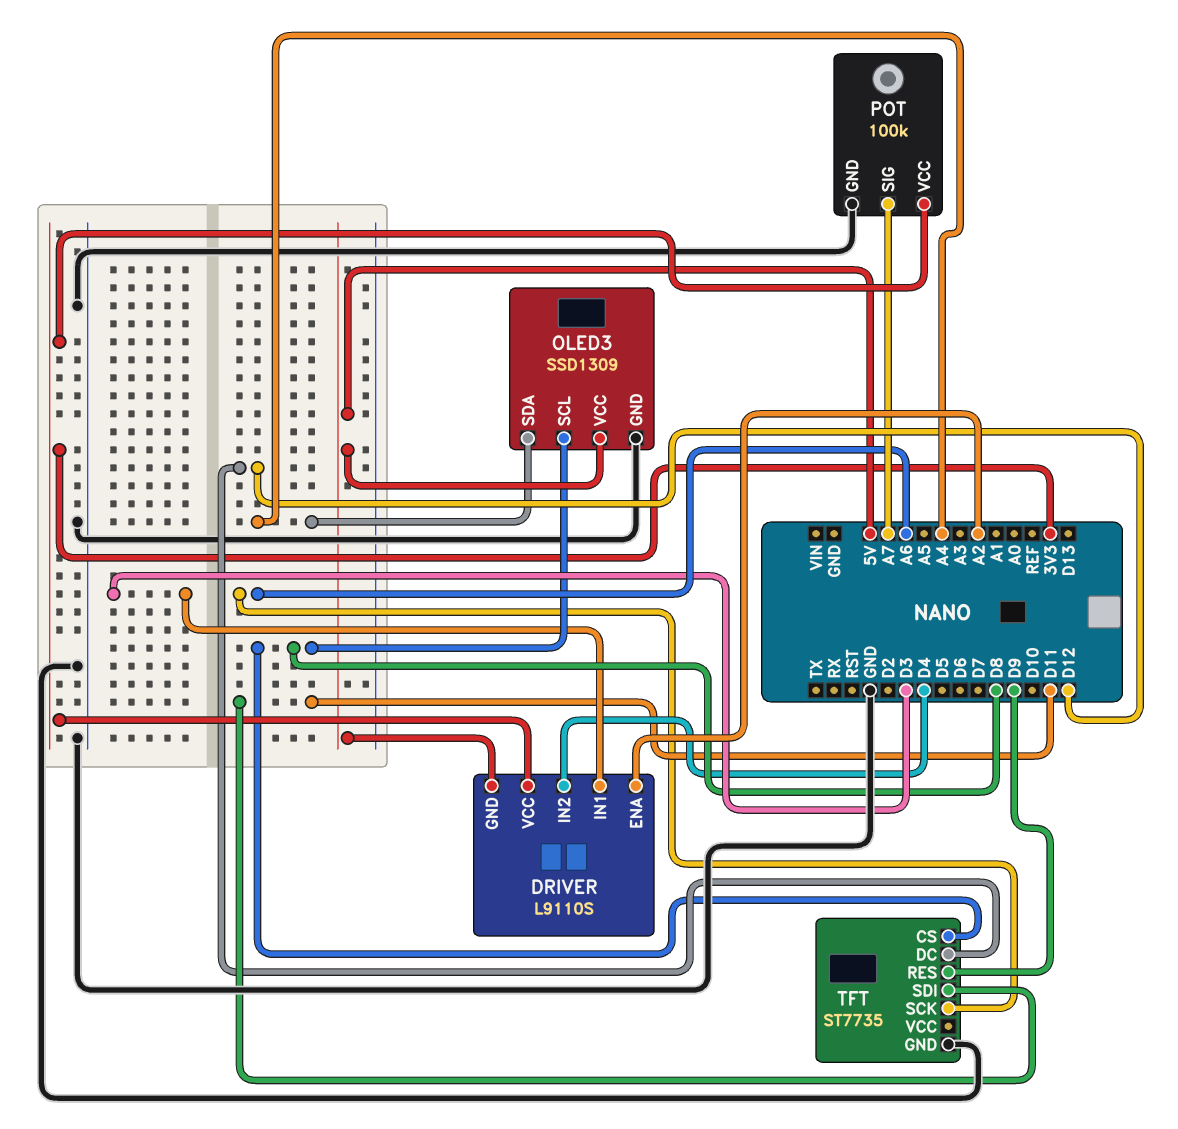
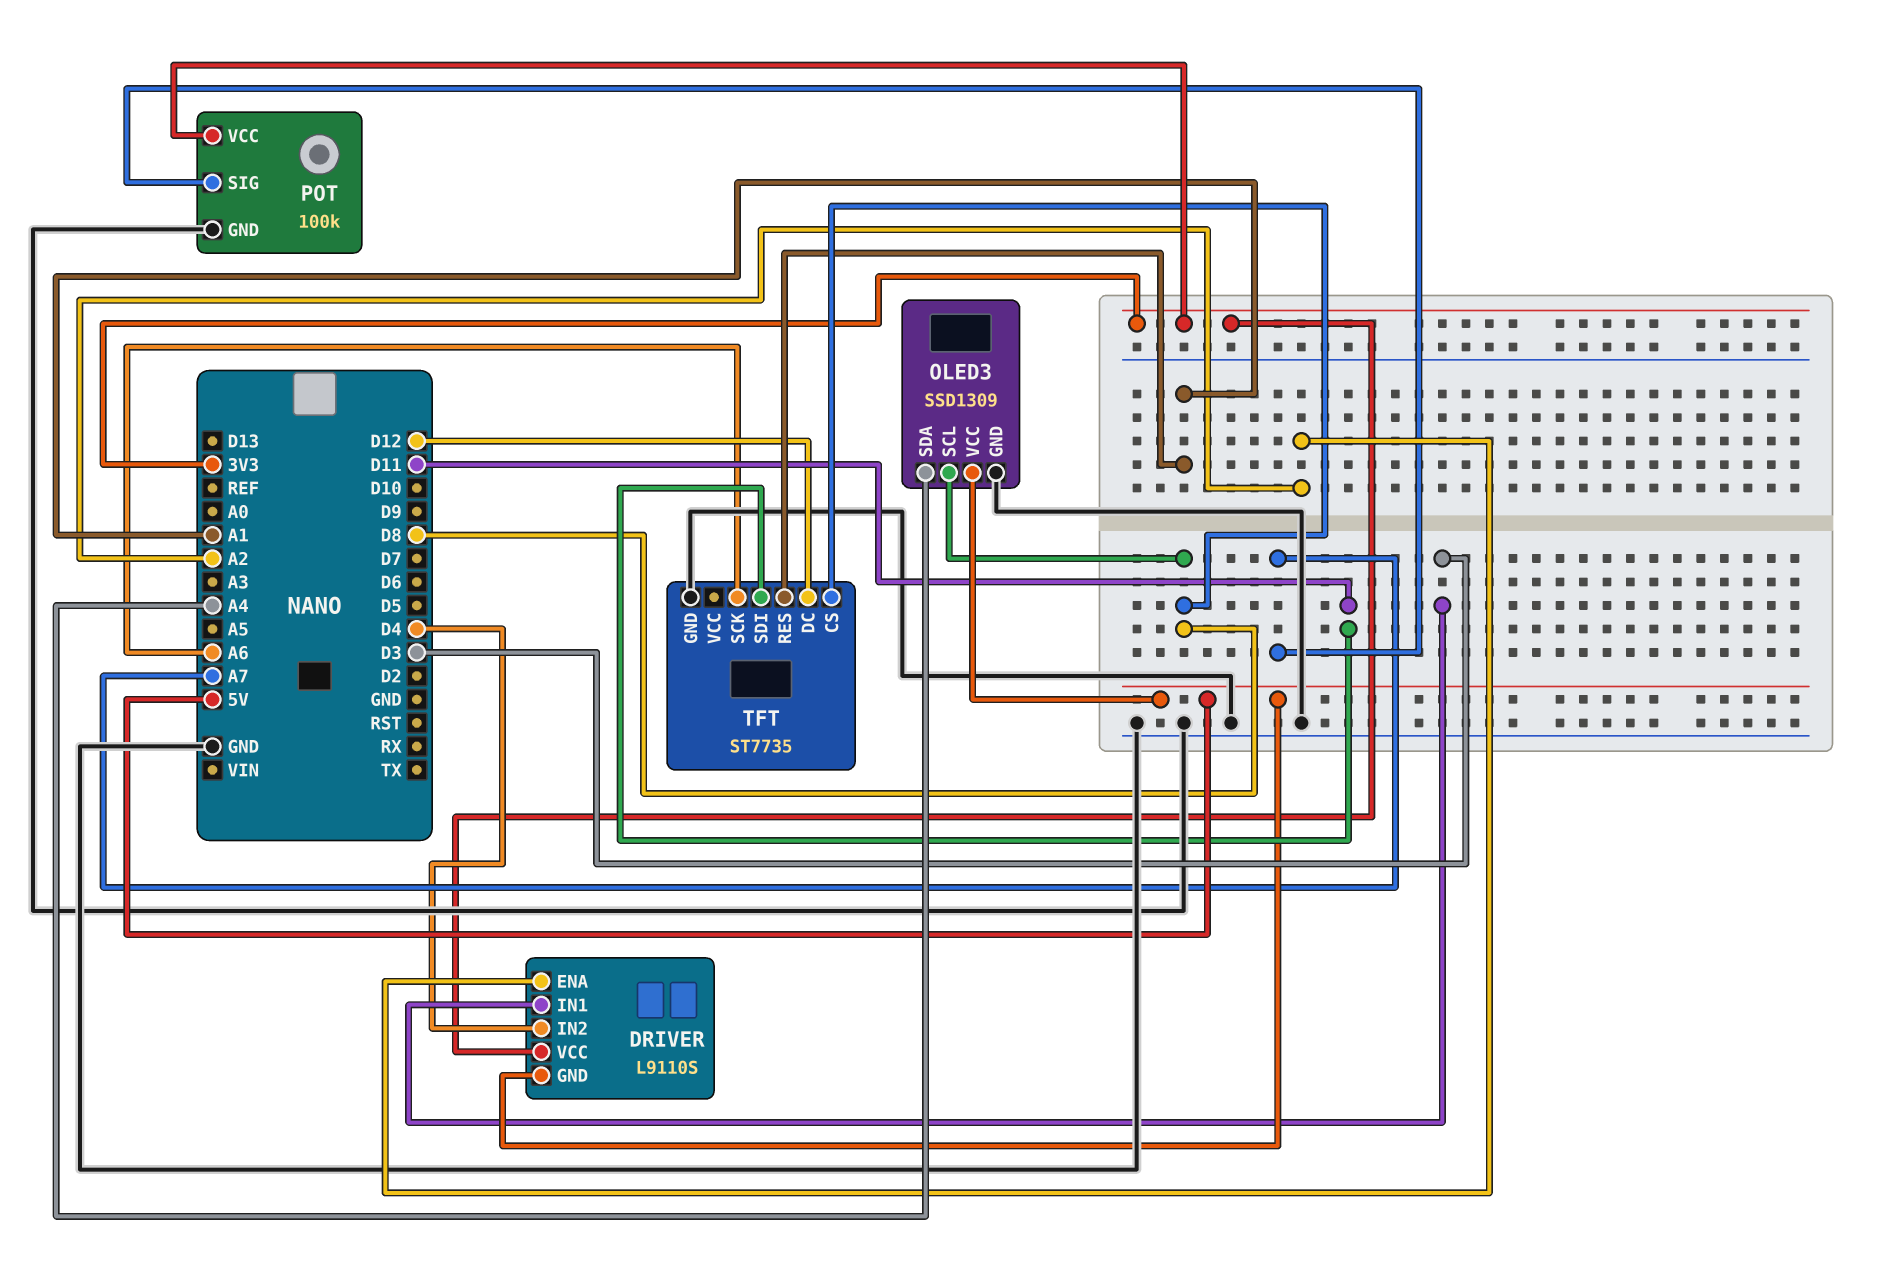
TFT pin RES: D9 -> A1

